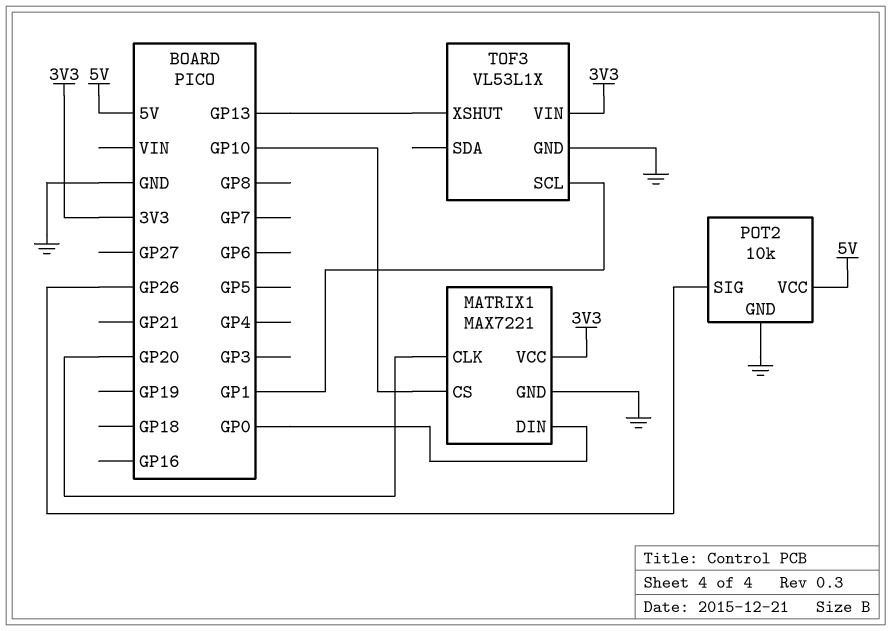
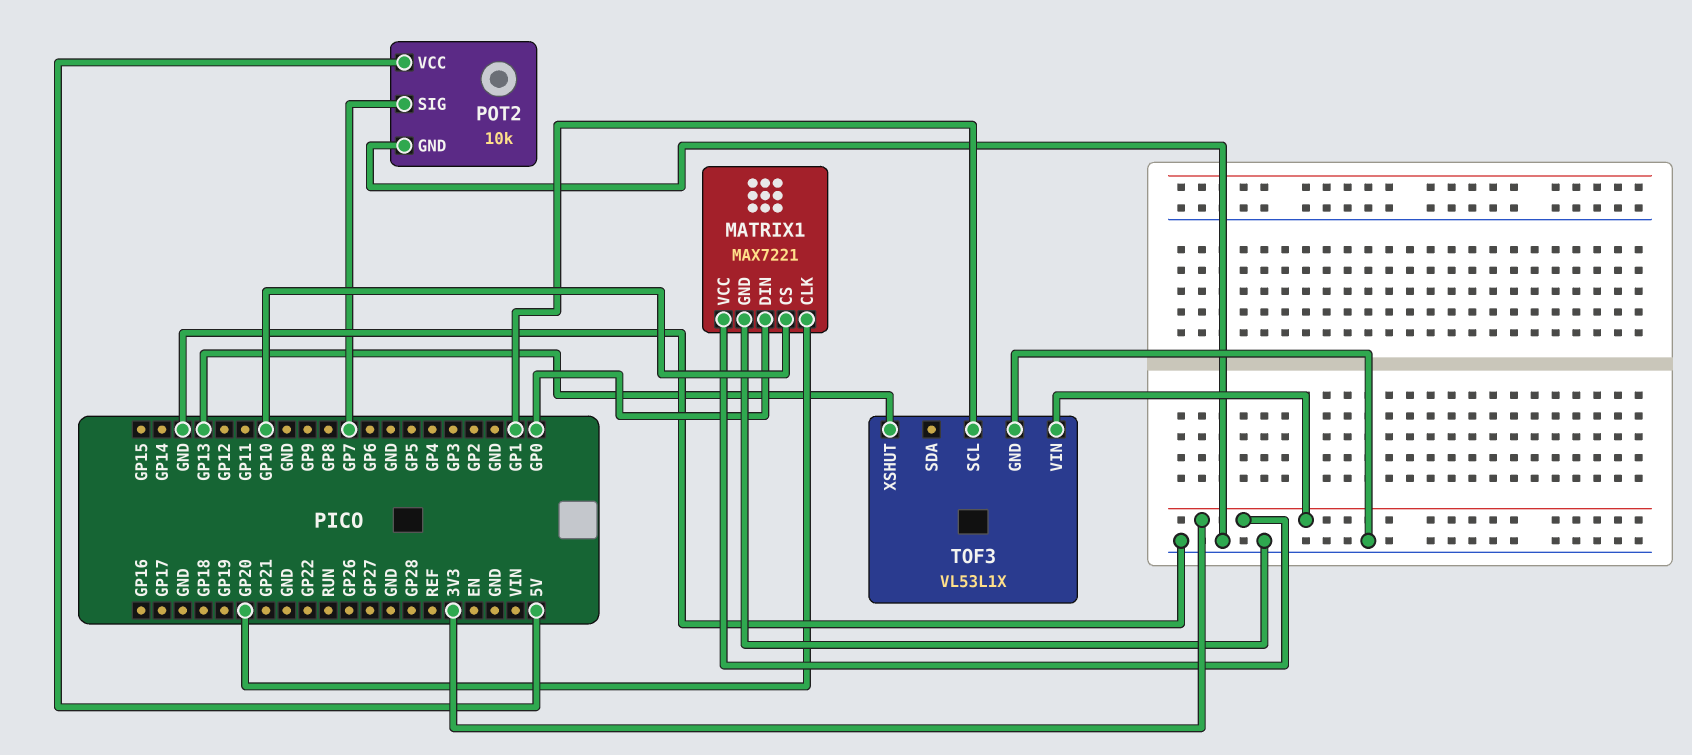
POT2 pin SIG: GP26 -> GP7

